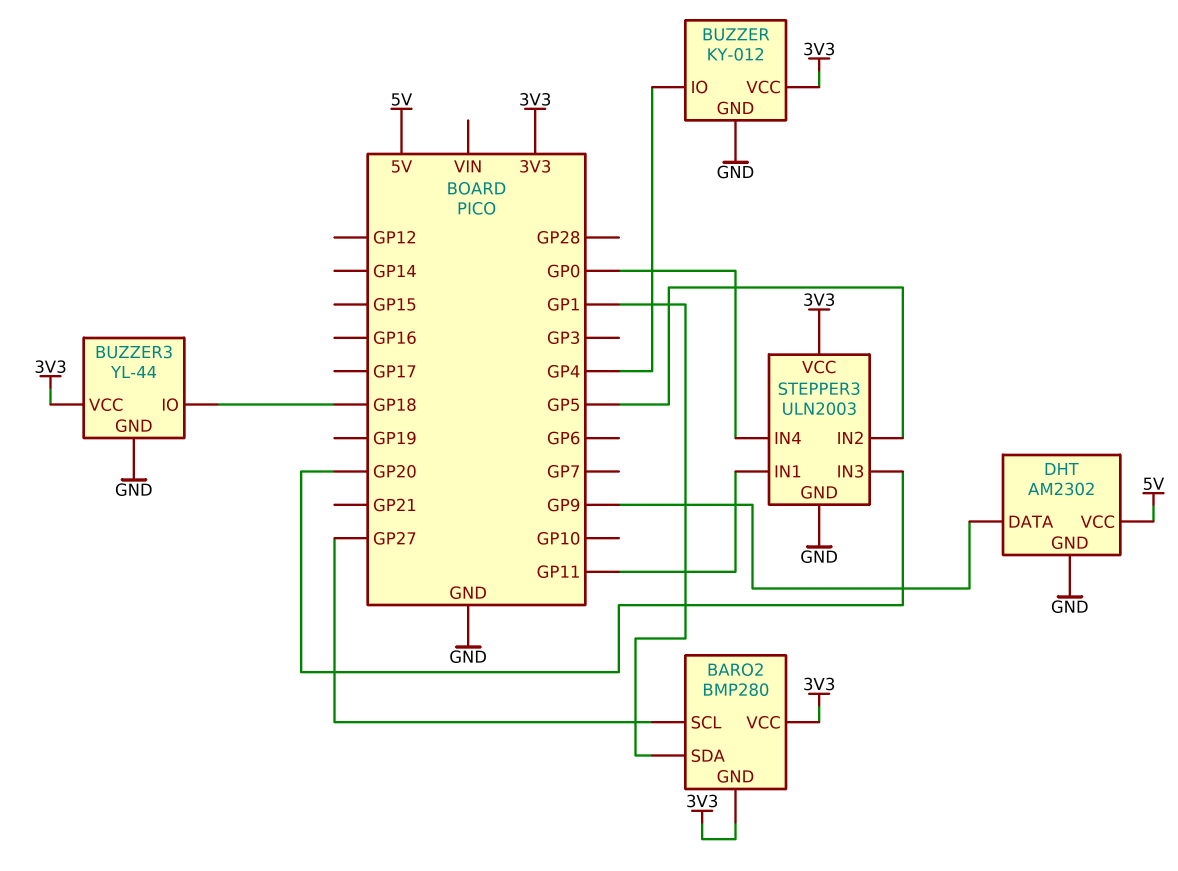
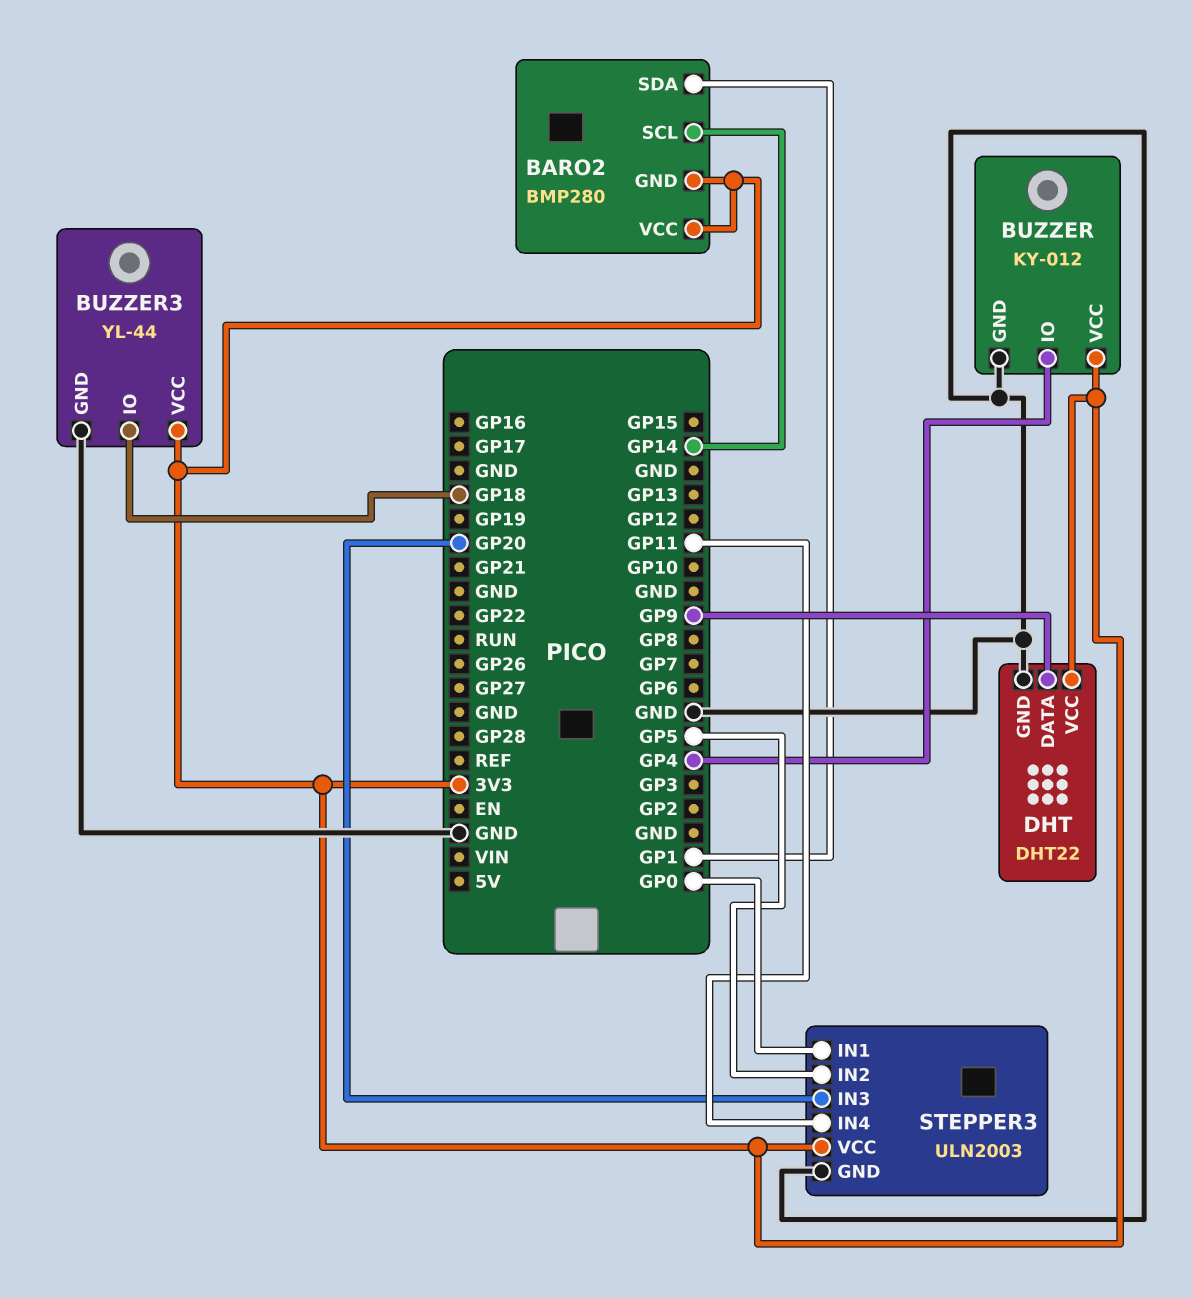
BARO2 pin SCL: GP27 -> GP14
DHT: AM2302 -> DHT22
DHT pin VCC: 5V -> 3V3
STEPPER3 pin IN1: GP11 -> GP0
STEPPER3 pin IN4: GP0 -> GP11

